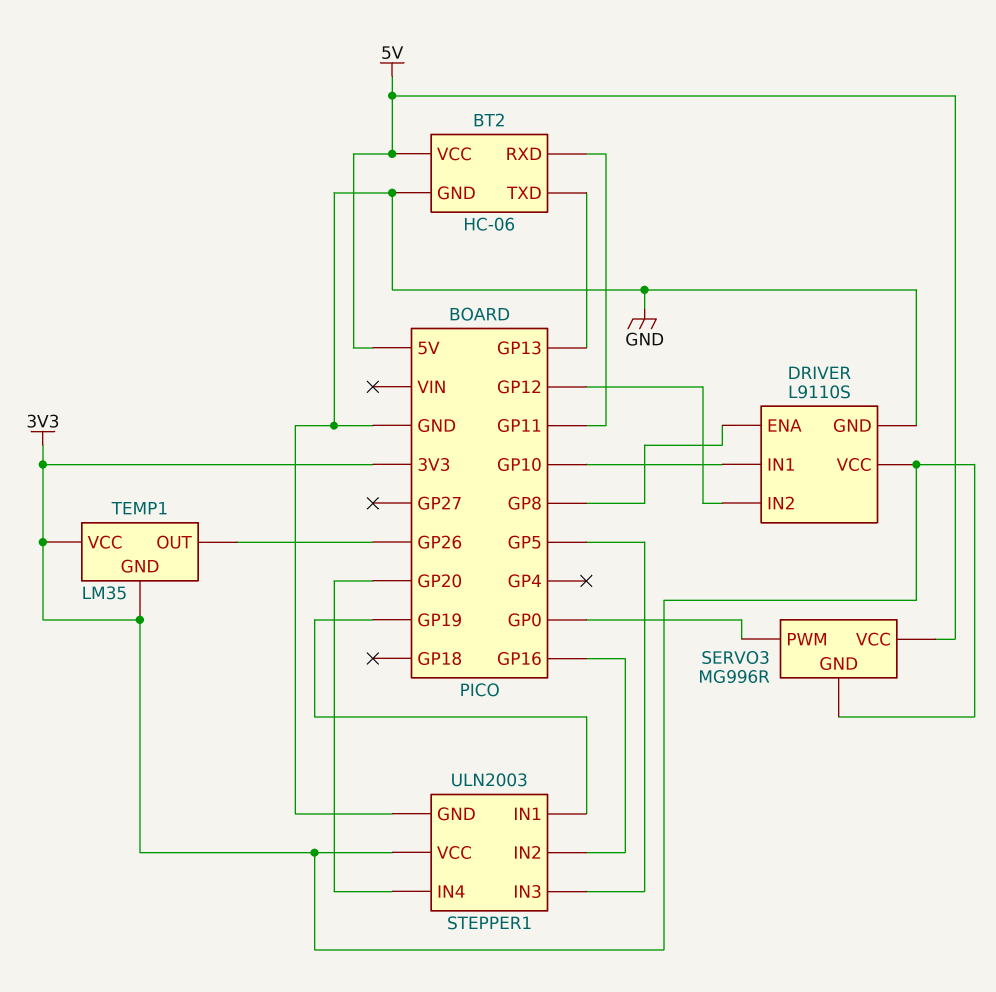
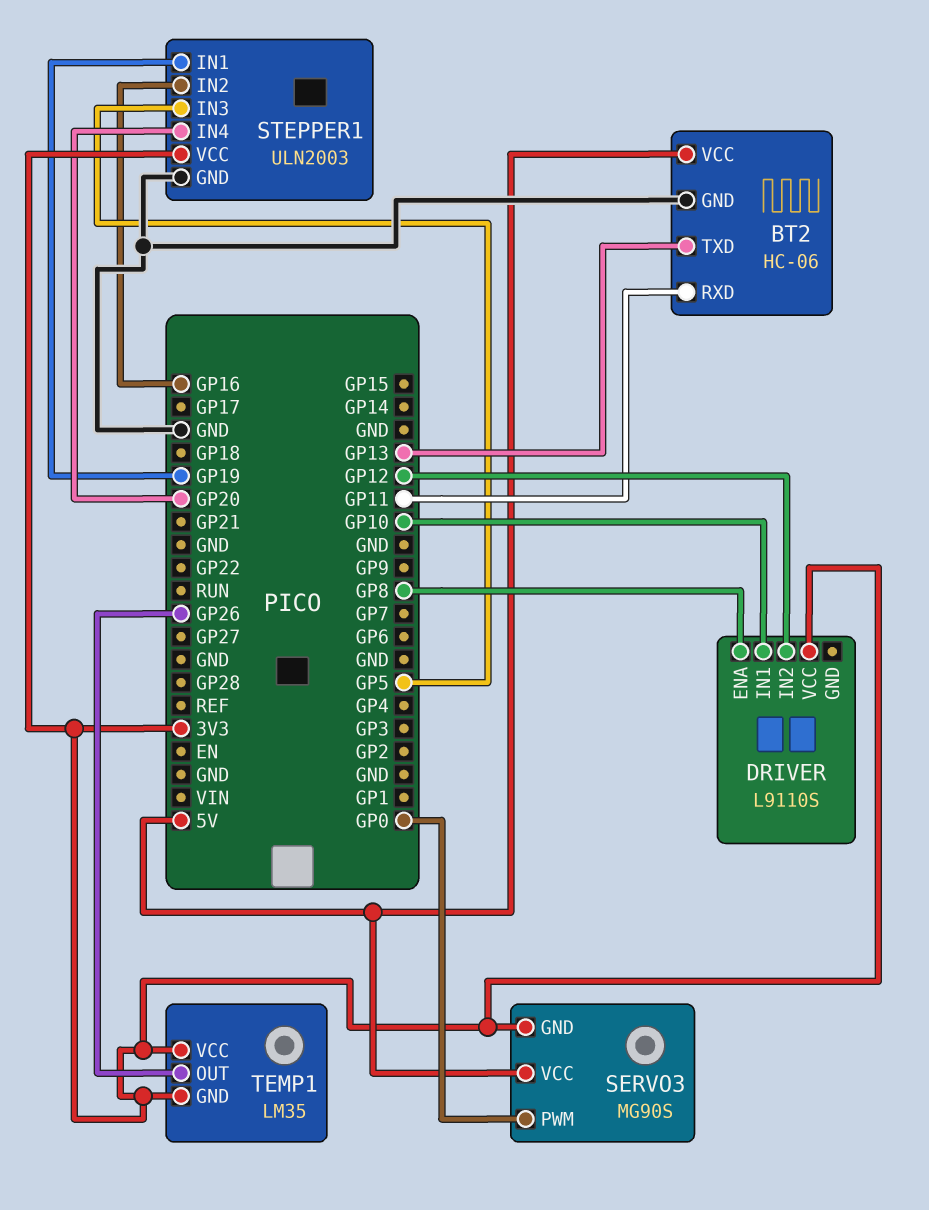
DRIVER pin GND: GND -> none
SERVO3: MG996R -> MG90S

